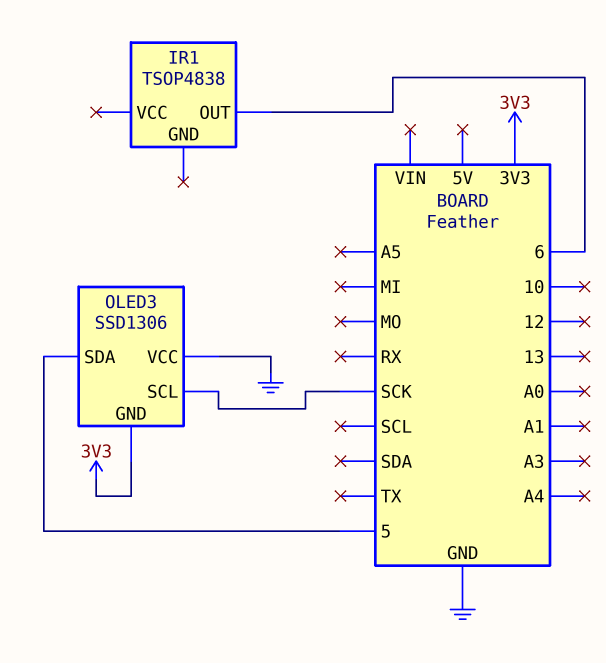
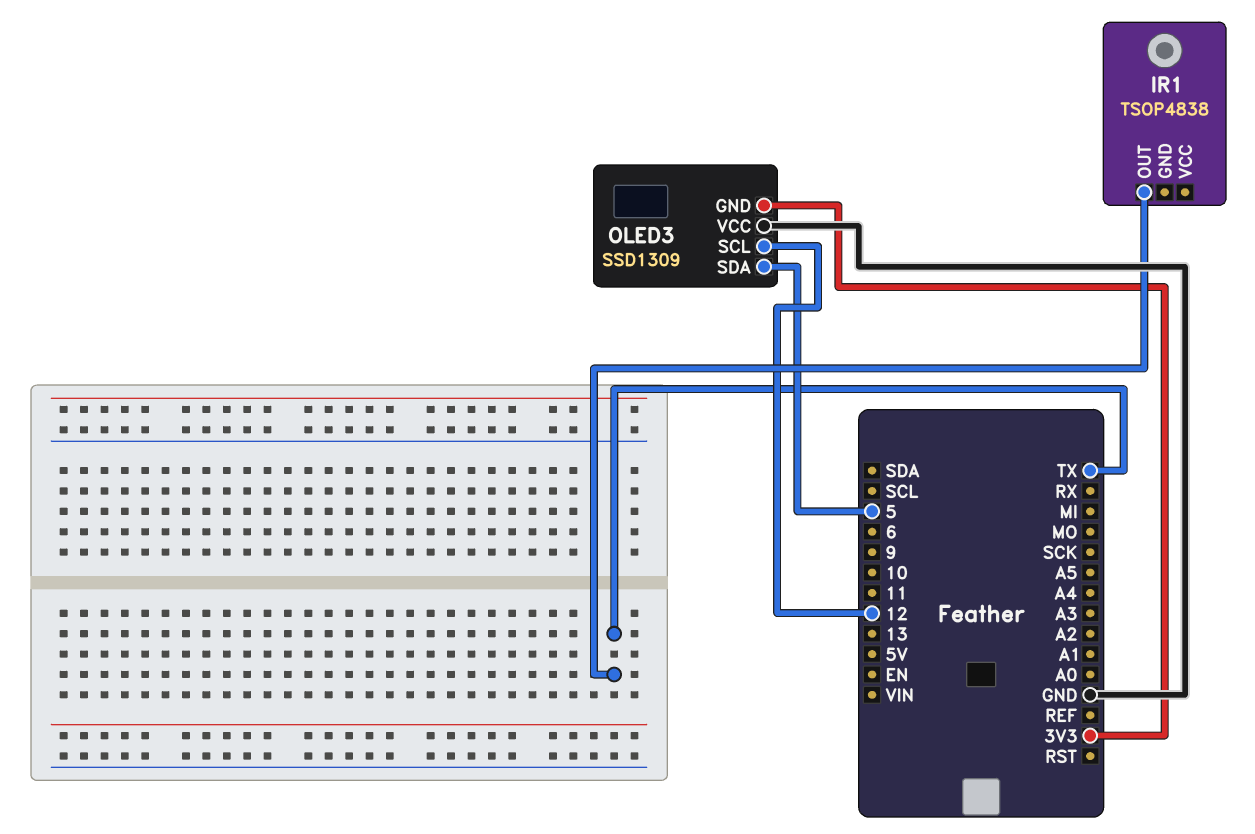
IR1 pin OUT: 6 -> TX
OLED3: SSD1306 -> SSD1309
OLED3 pin SCL: SCK -> 12

